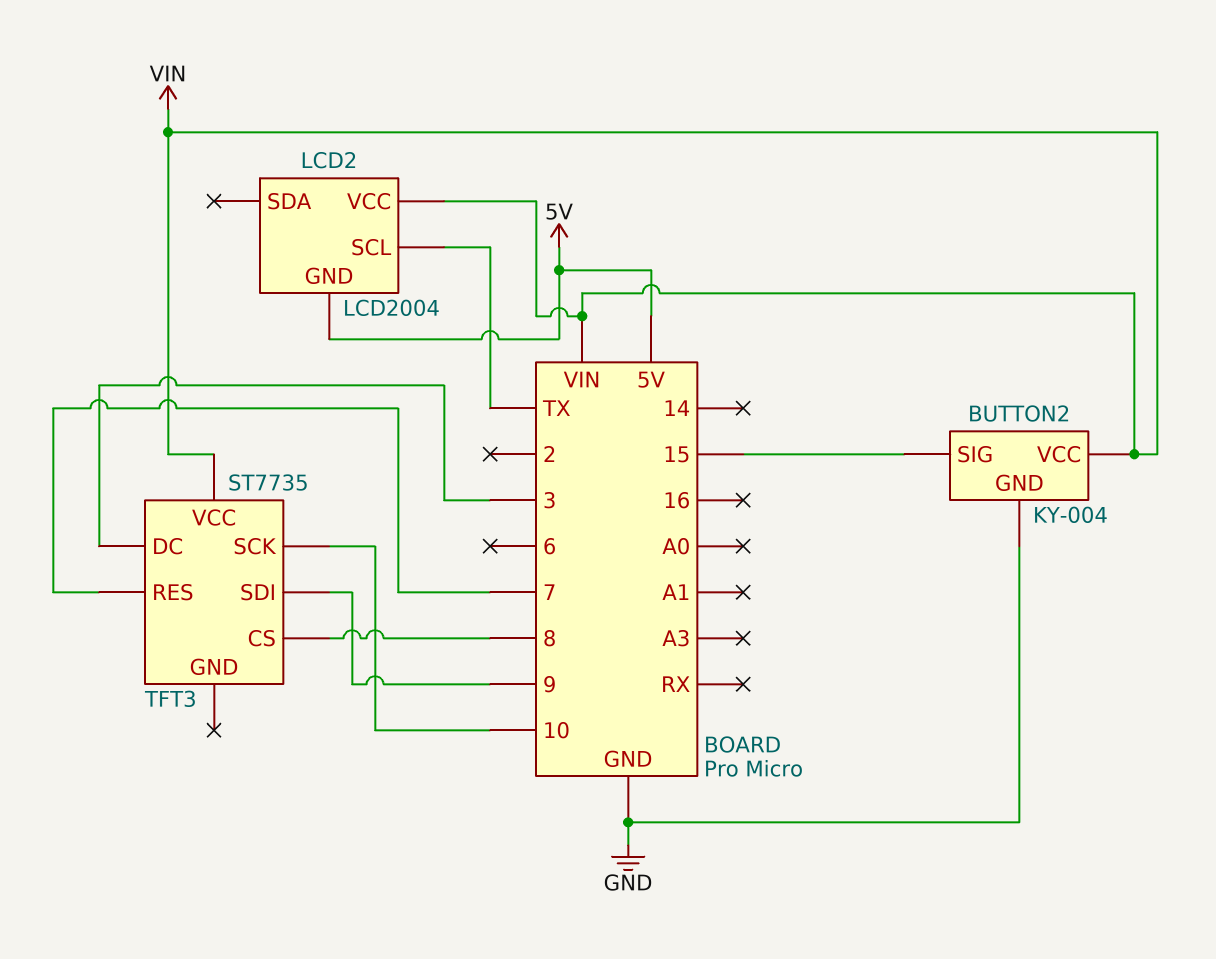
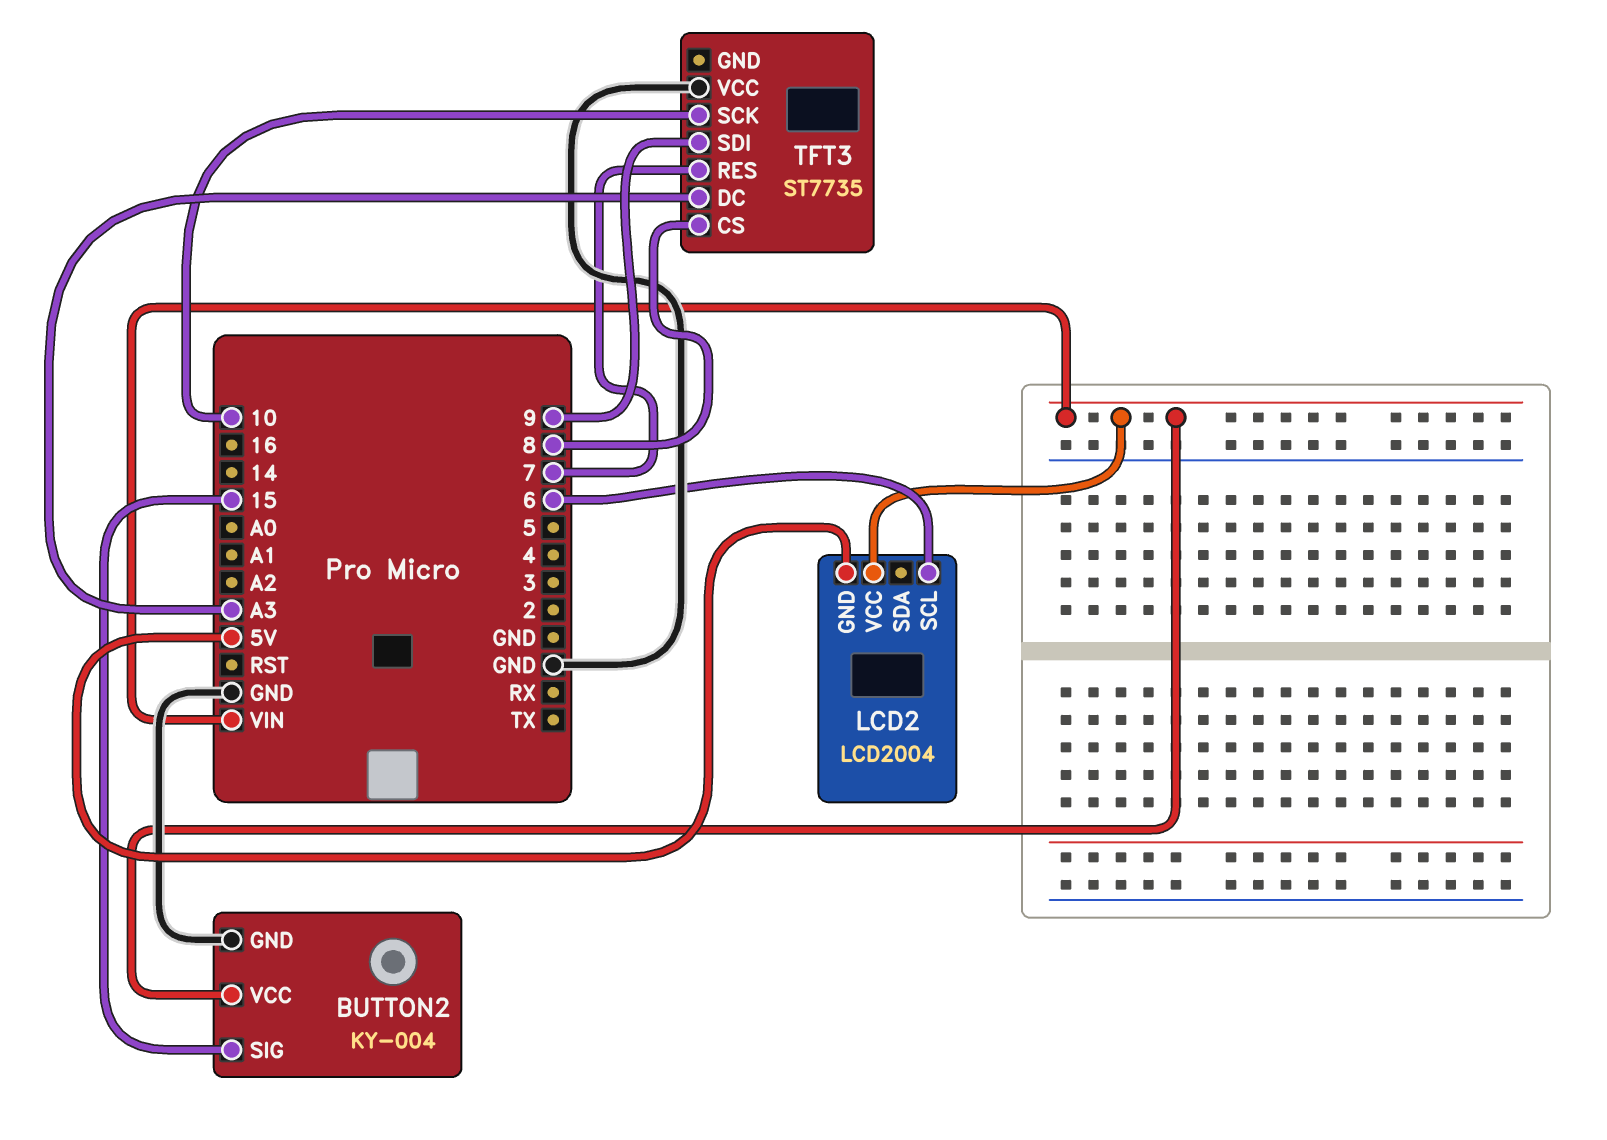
LCD2 pin SCL: TX -> 6
TFT3 pin DC: 3 -> A3
TFT3 pin VCC: VIN -> GND

